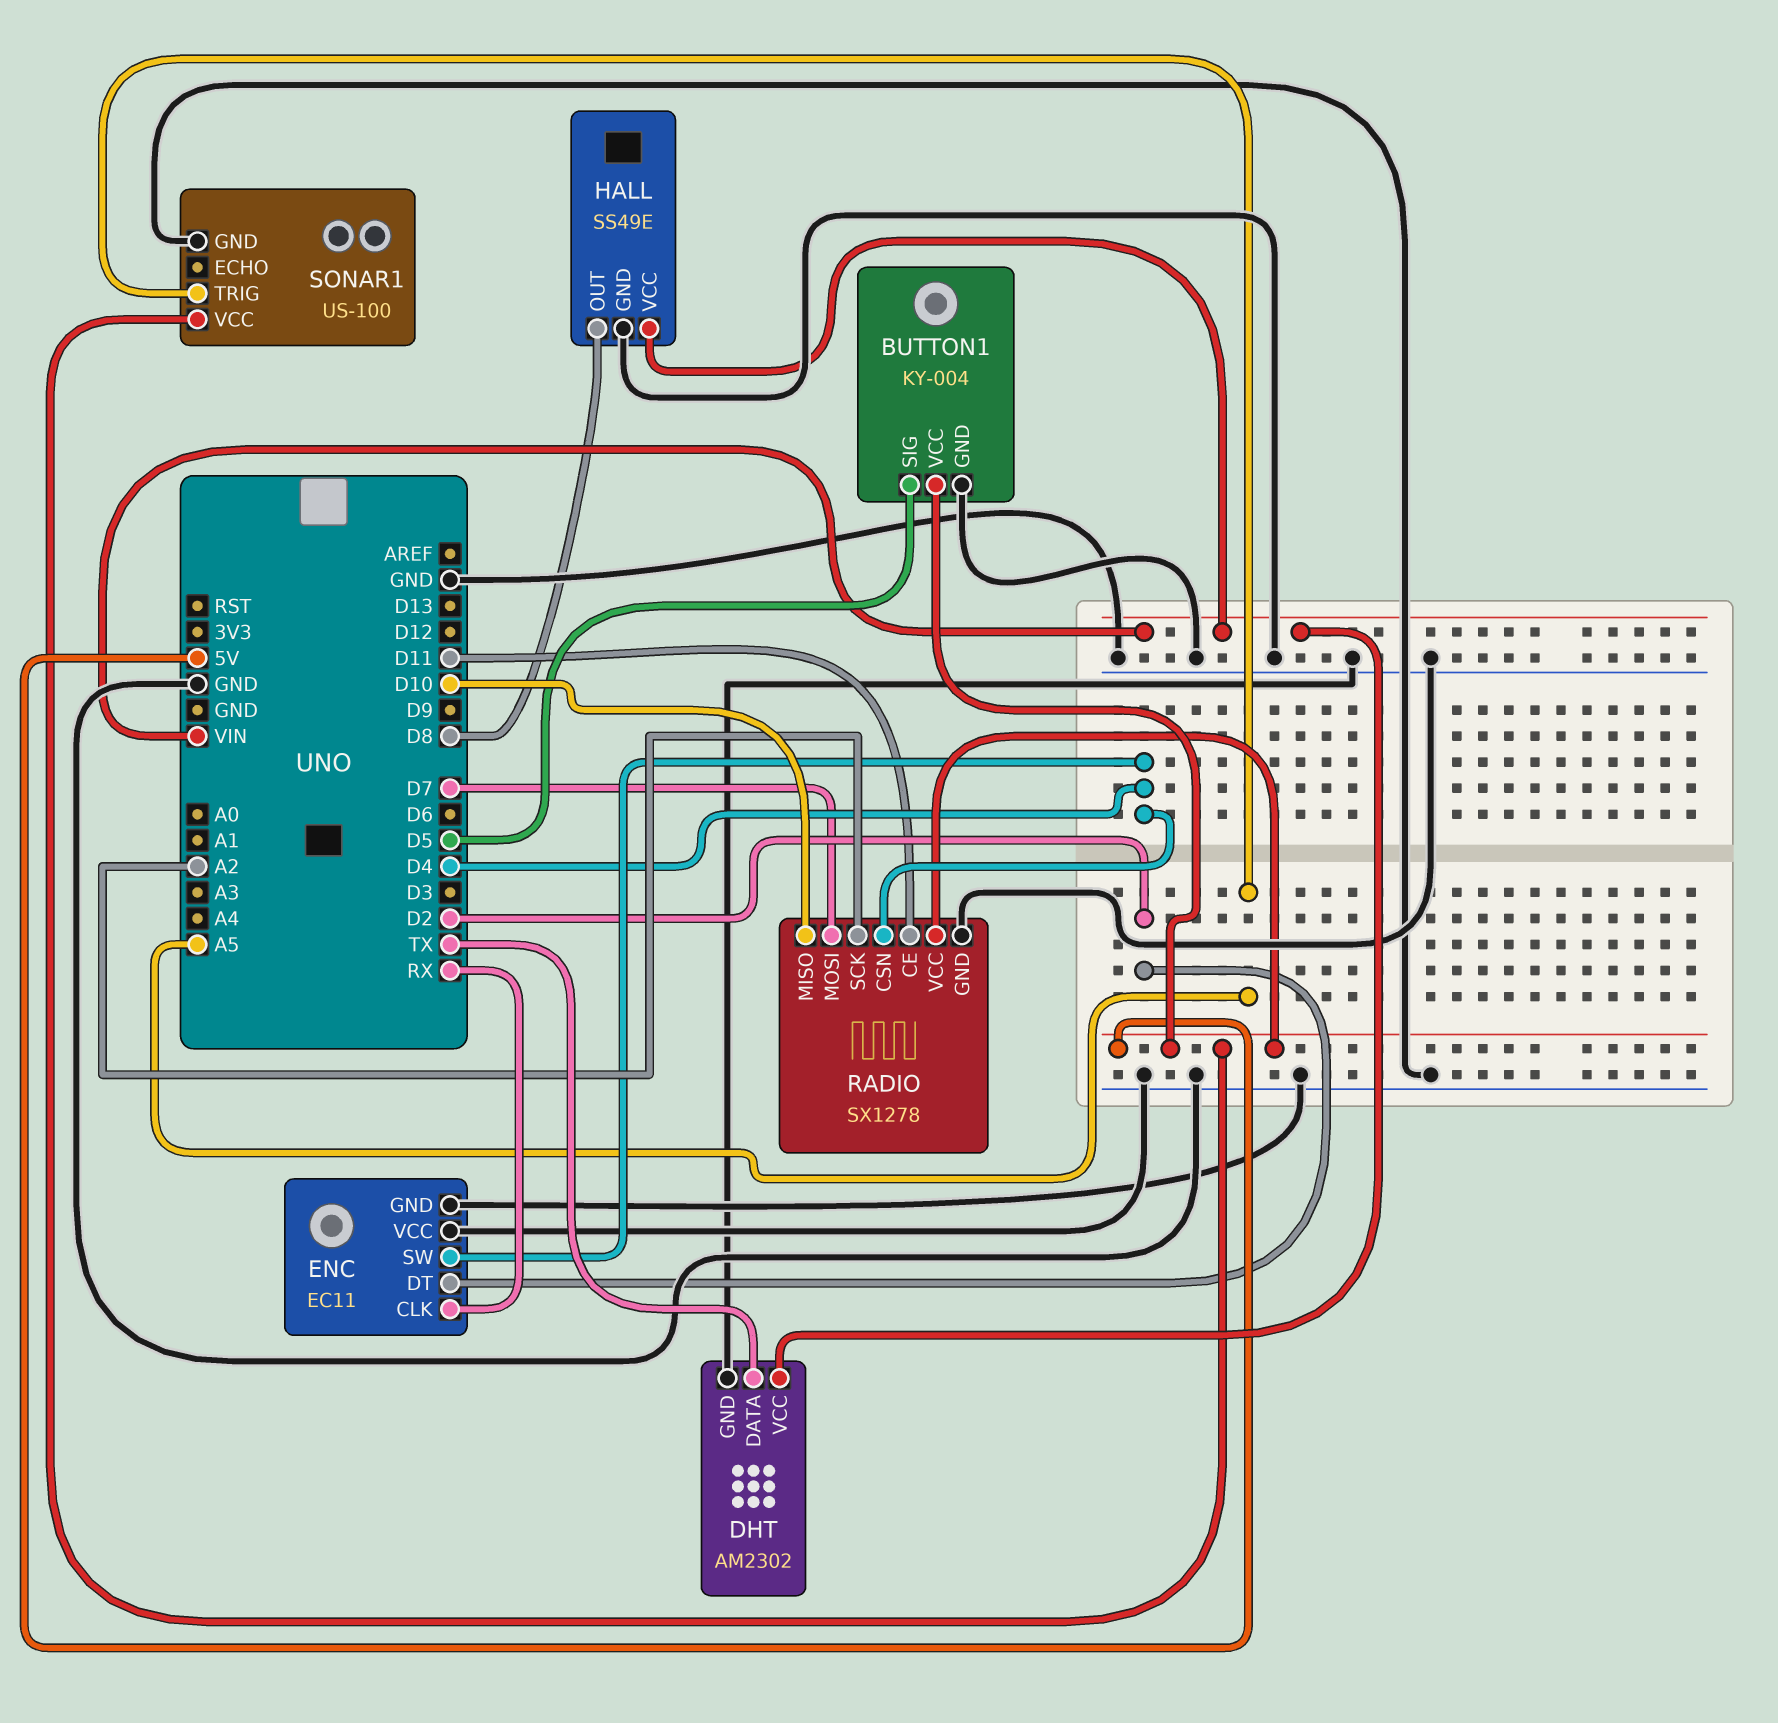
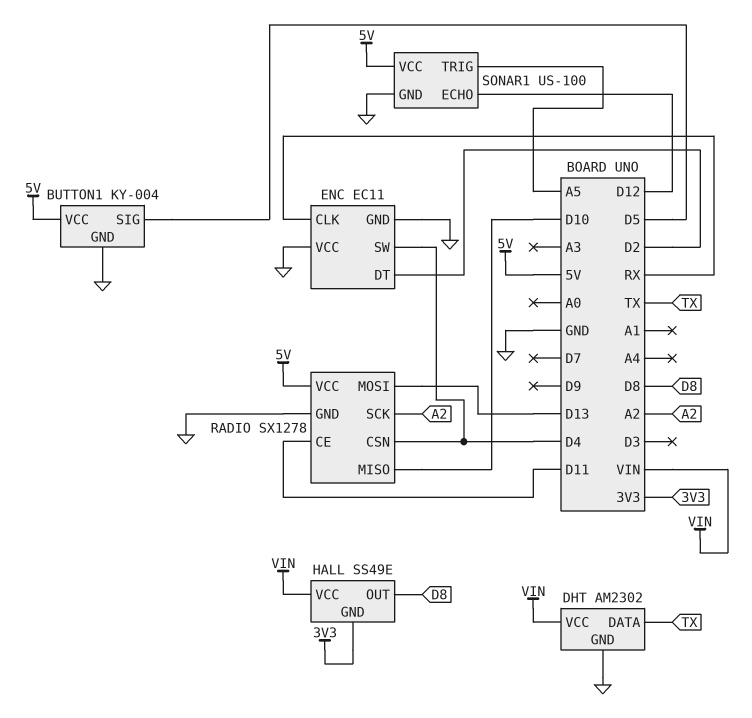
HALL pin GND: GND -> 3V3
RADIO pin MOSI: D7 -> D13
SONAR1 pin ECHO: none -> D12

